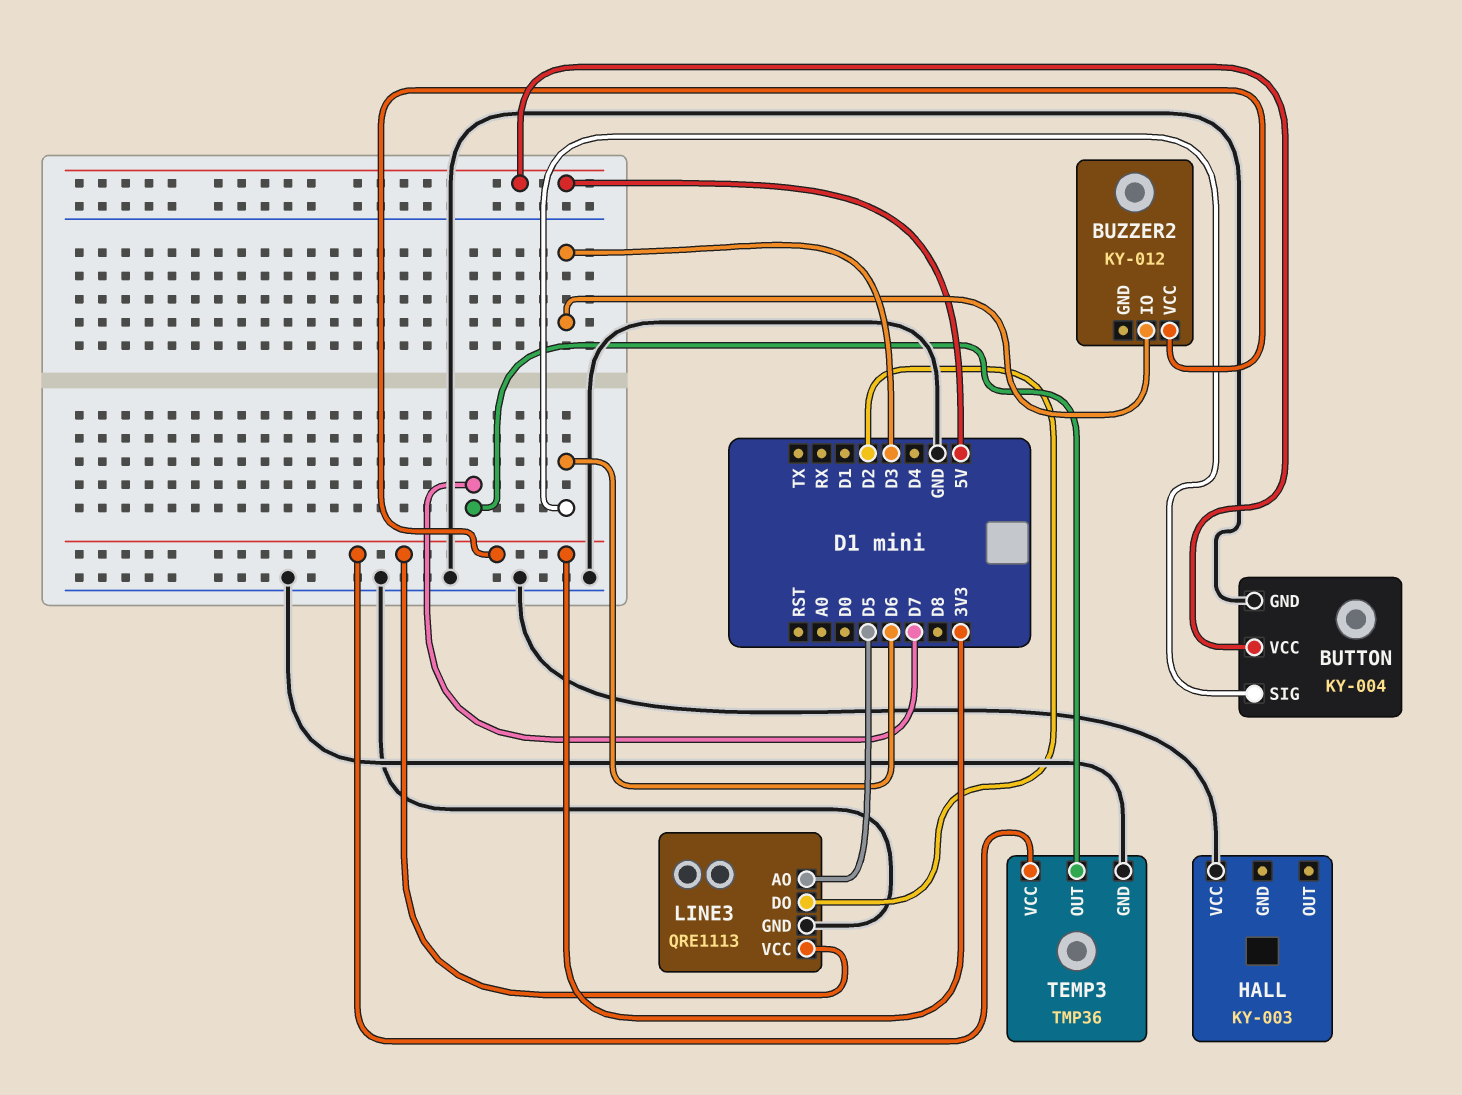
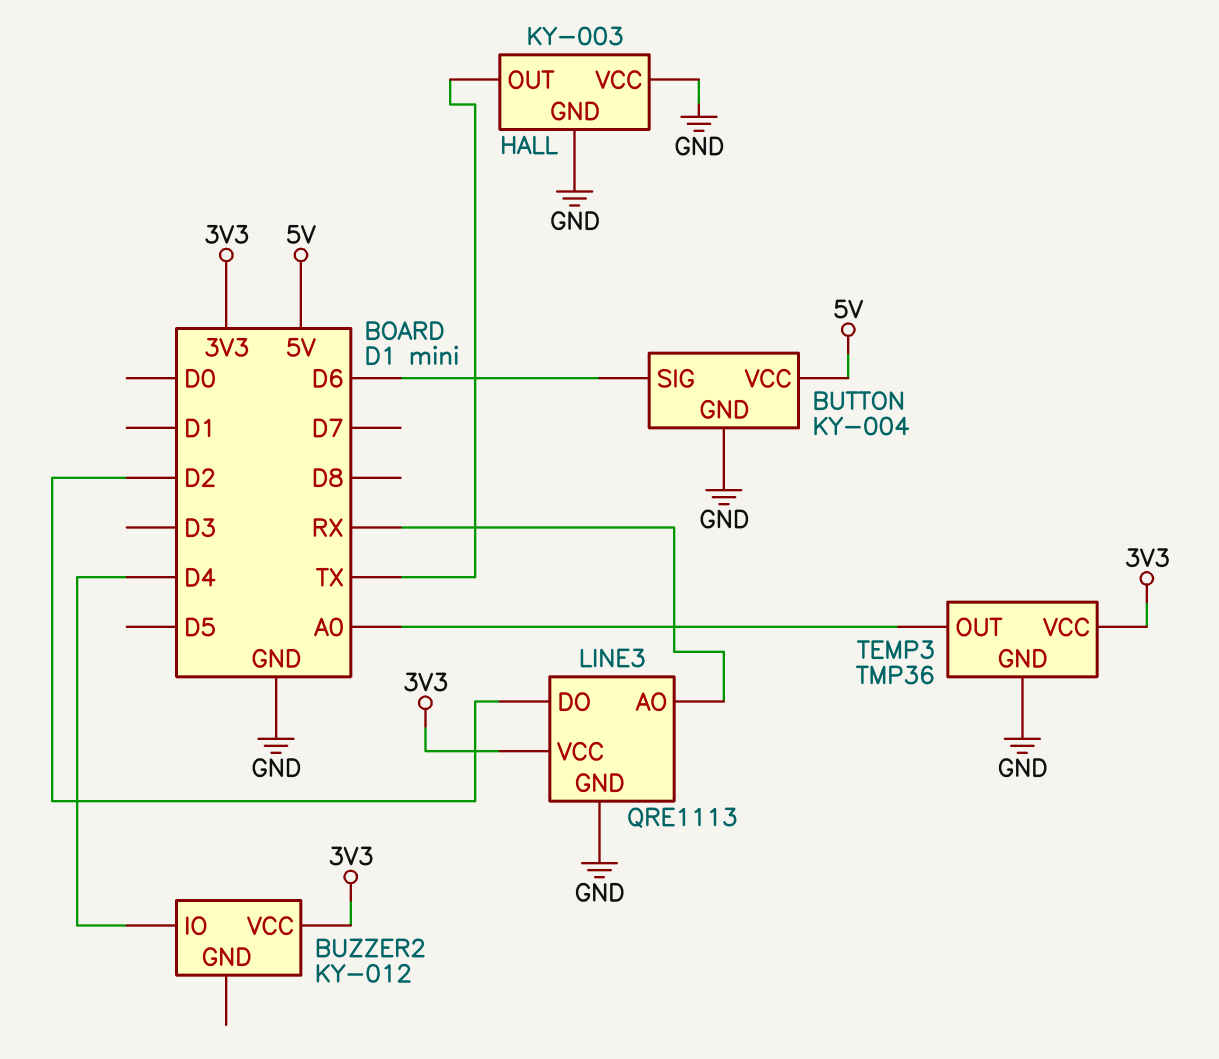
BUZZER2 pin IO: D3 -> D4
HALL pin GND: none -> GND
HALL pin OUT: none -> TX
LINE3 pin AO: D5 -> RX
TEMP3 pin OUT: D7 -> A0

